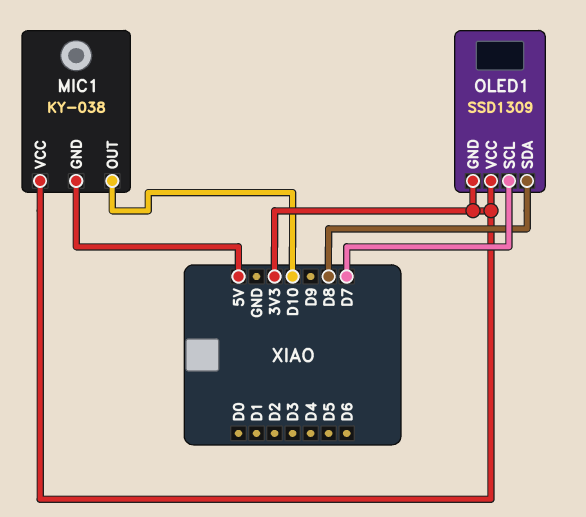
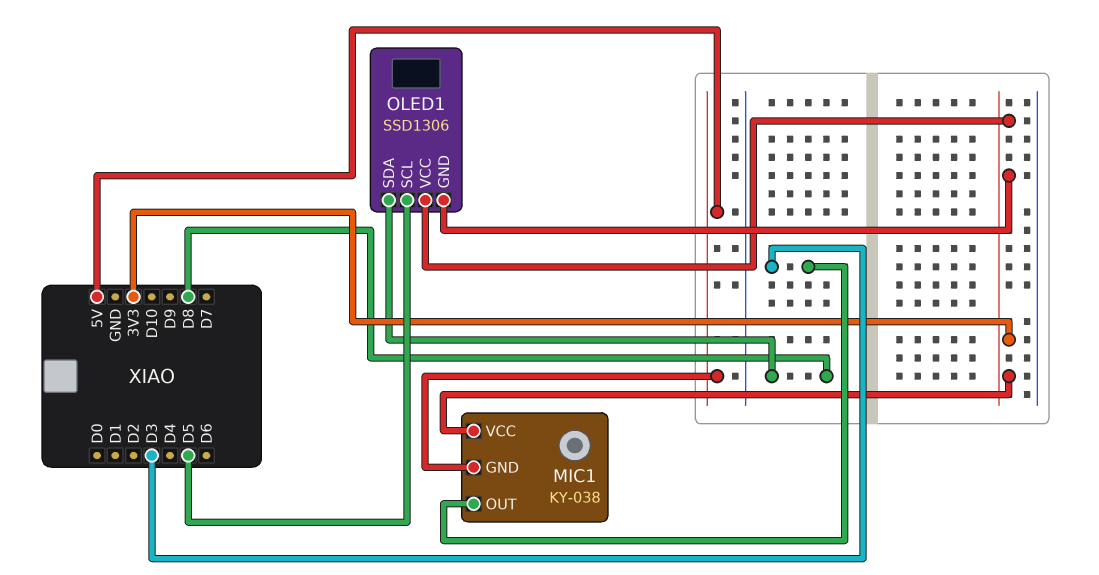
MIC1 pin OUT: D10 -> D3
OLED1: SSD1309 -> SSD1306
OLED1 pin SCL: D7 -> D5

